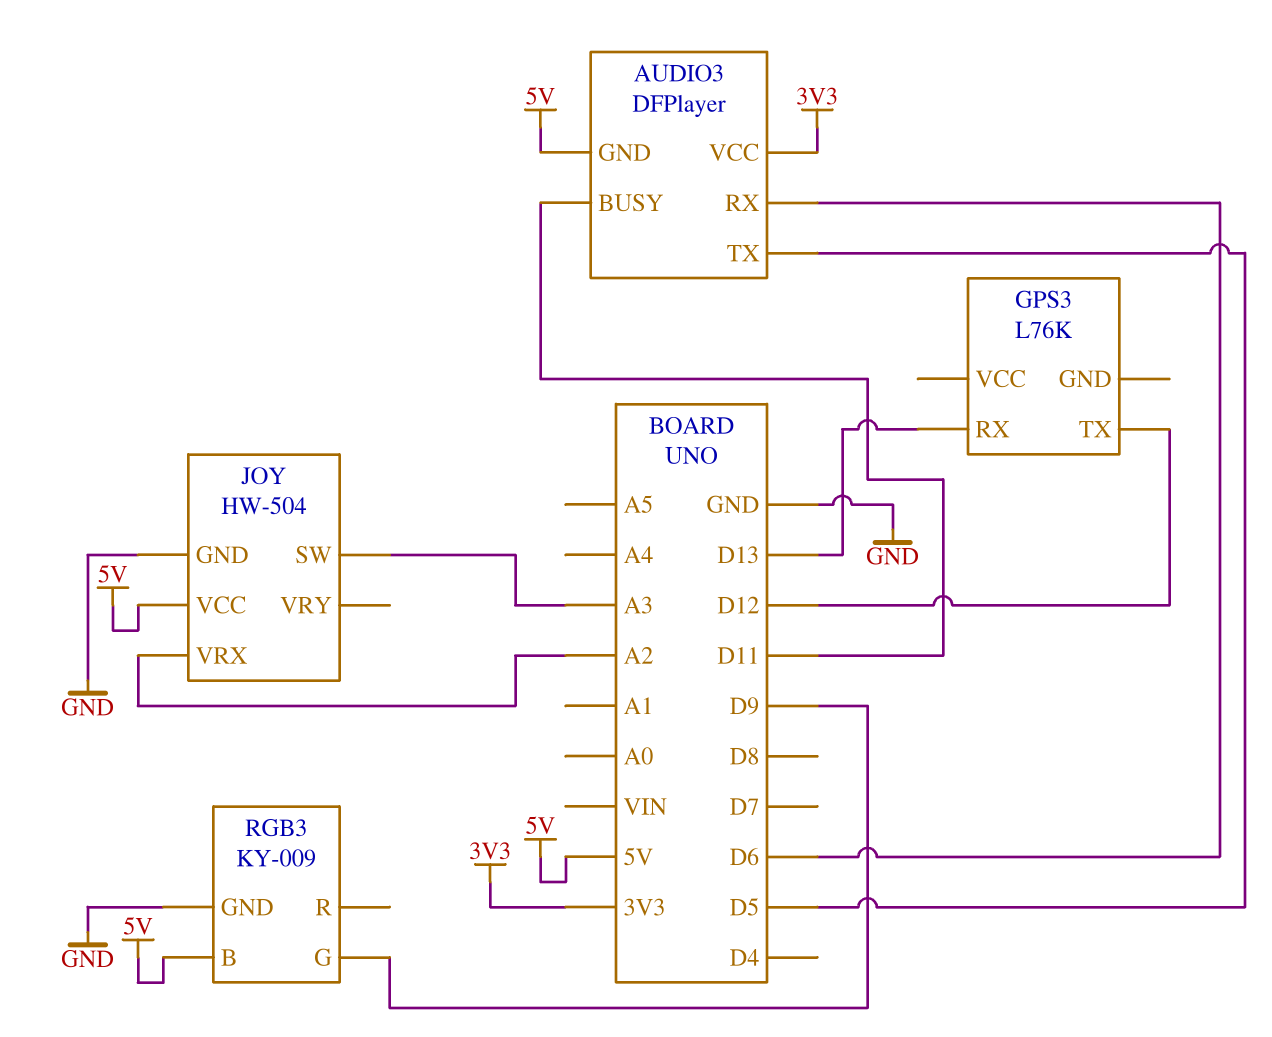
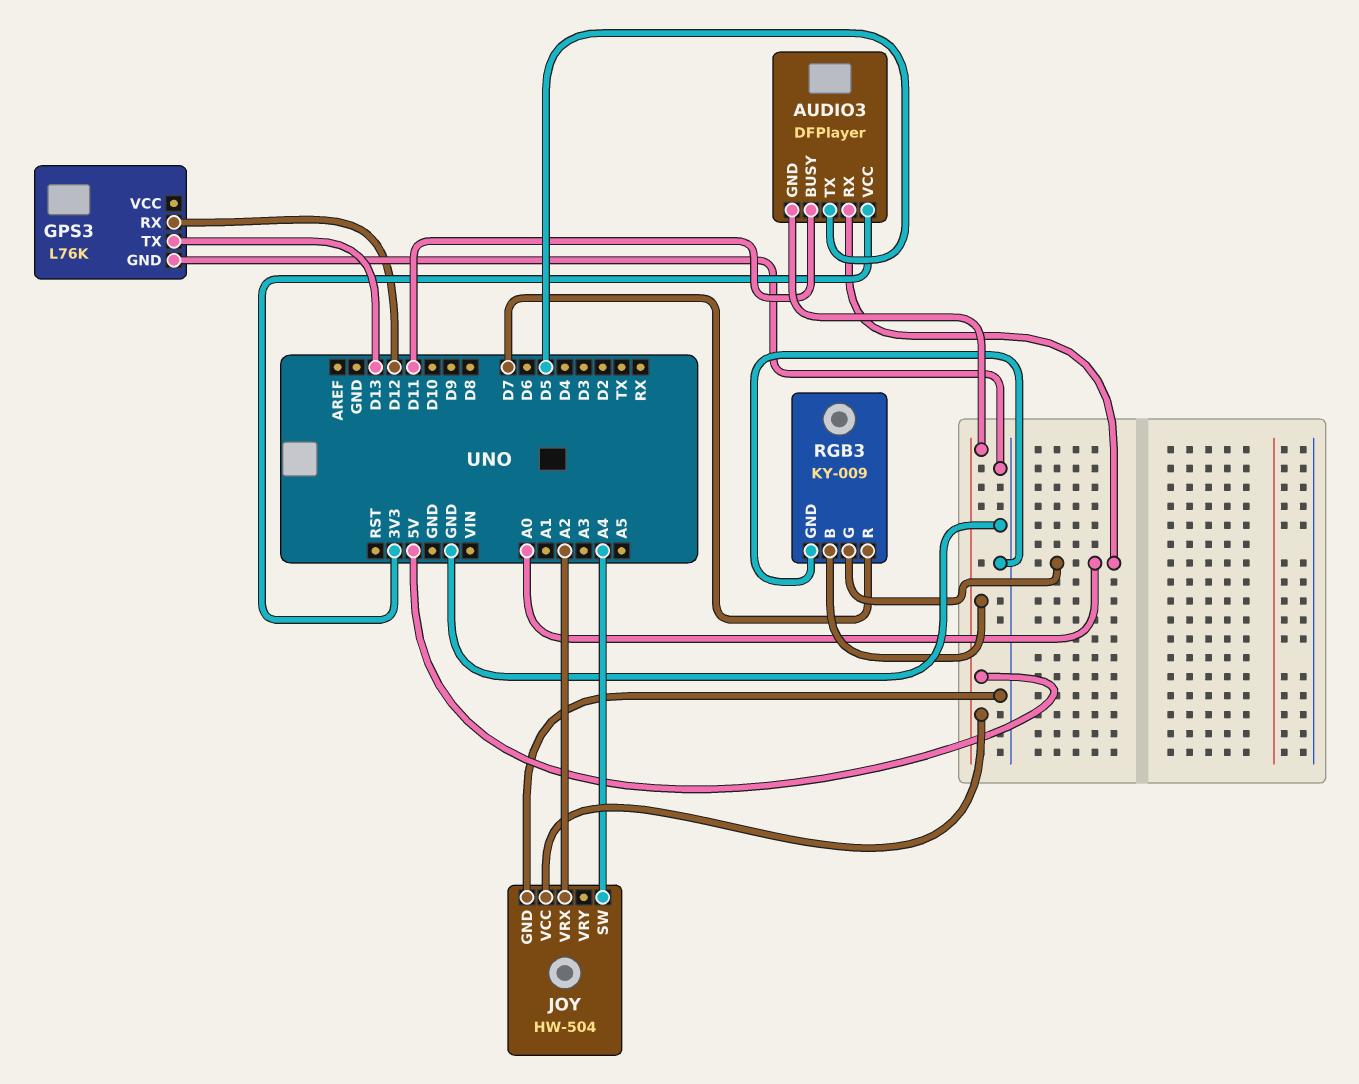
AUDIO3 pin RX: D6 -> A0
GPS3 pin GND: none -> GND
GPS3 pin RX: D13 -> D12
GPS3 pin TX: D12 -> D13
JOY pin SW: A3 -> A4
RGB3 pin G: D9 -> A0
RGB3 pin R: none -> D7

